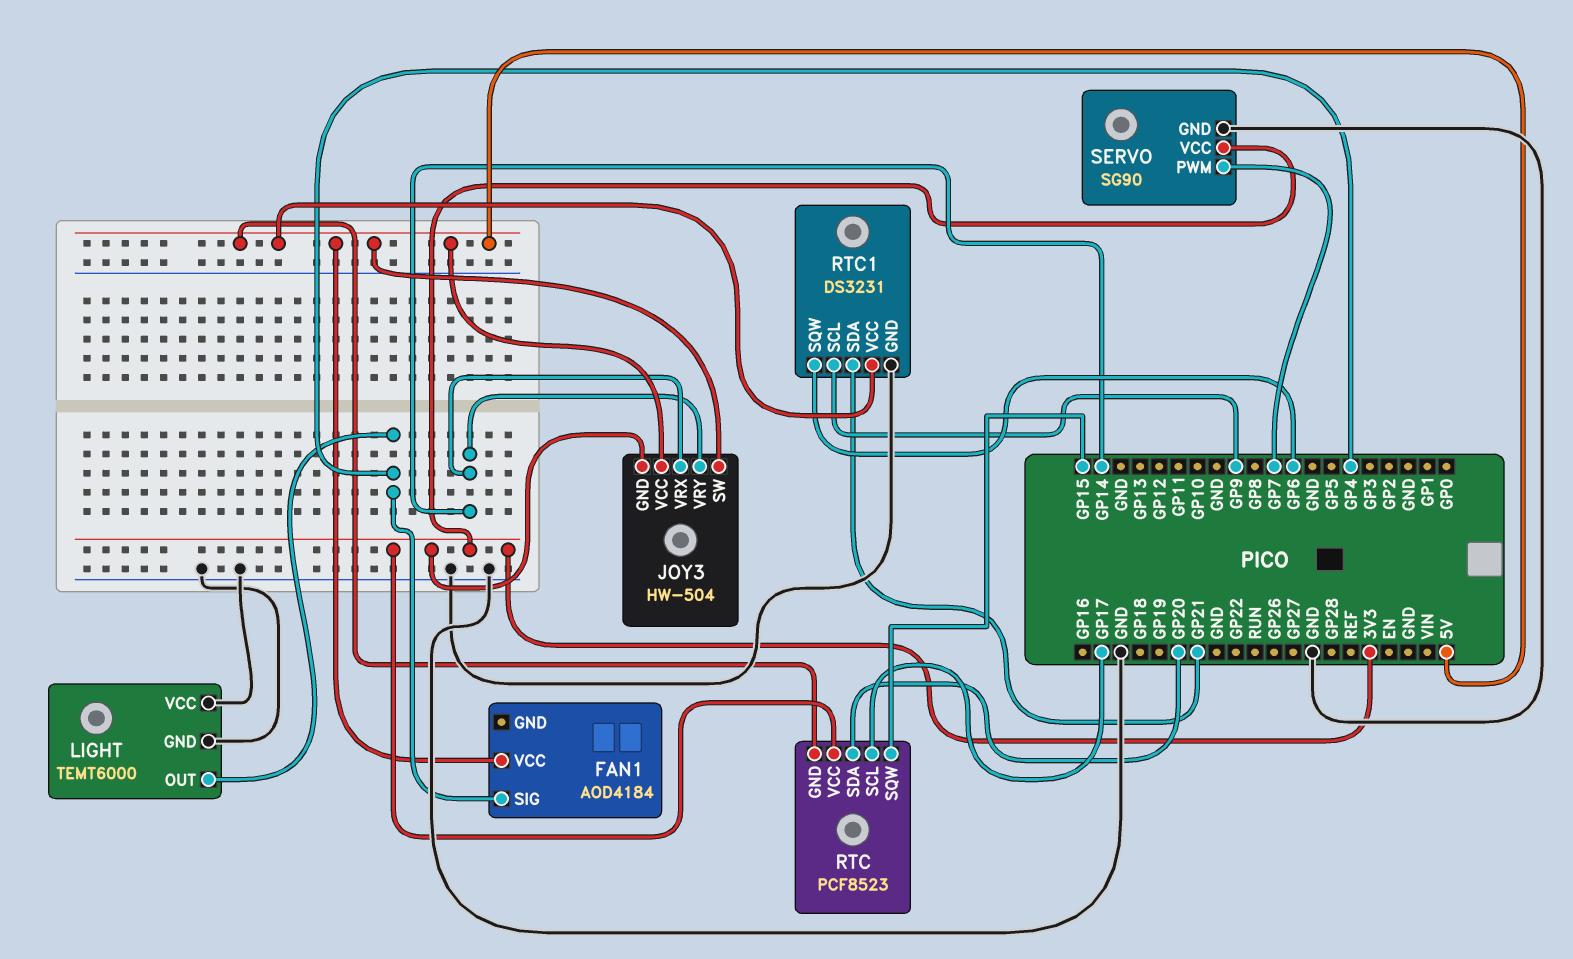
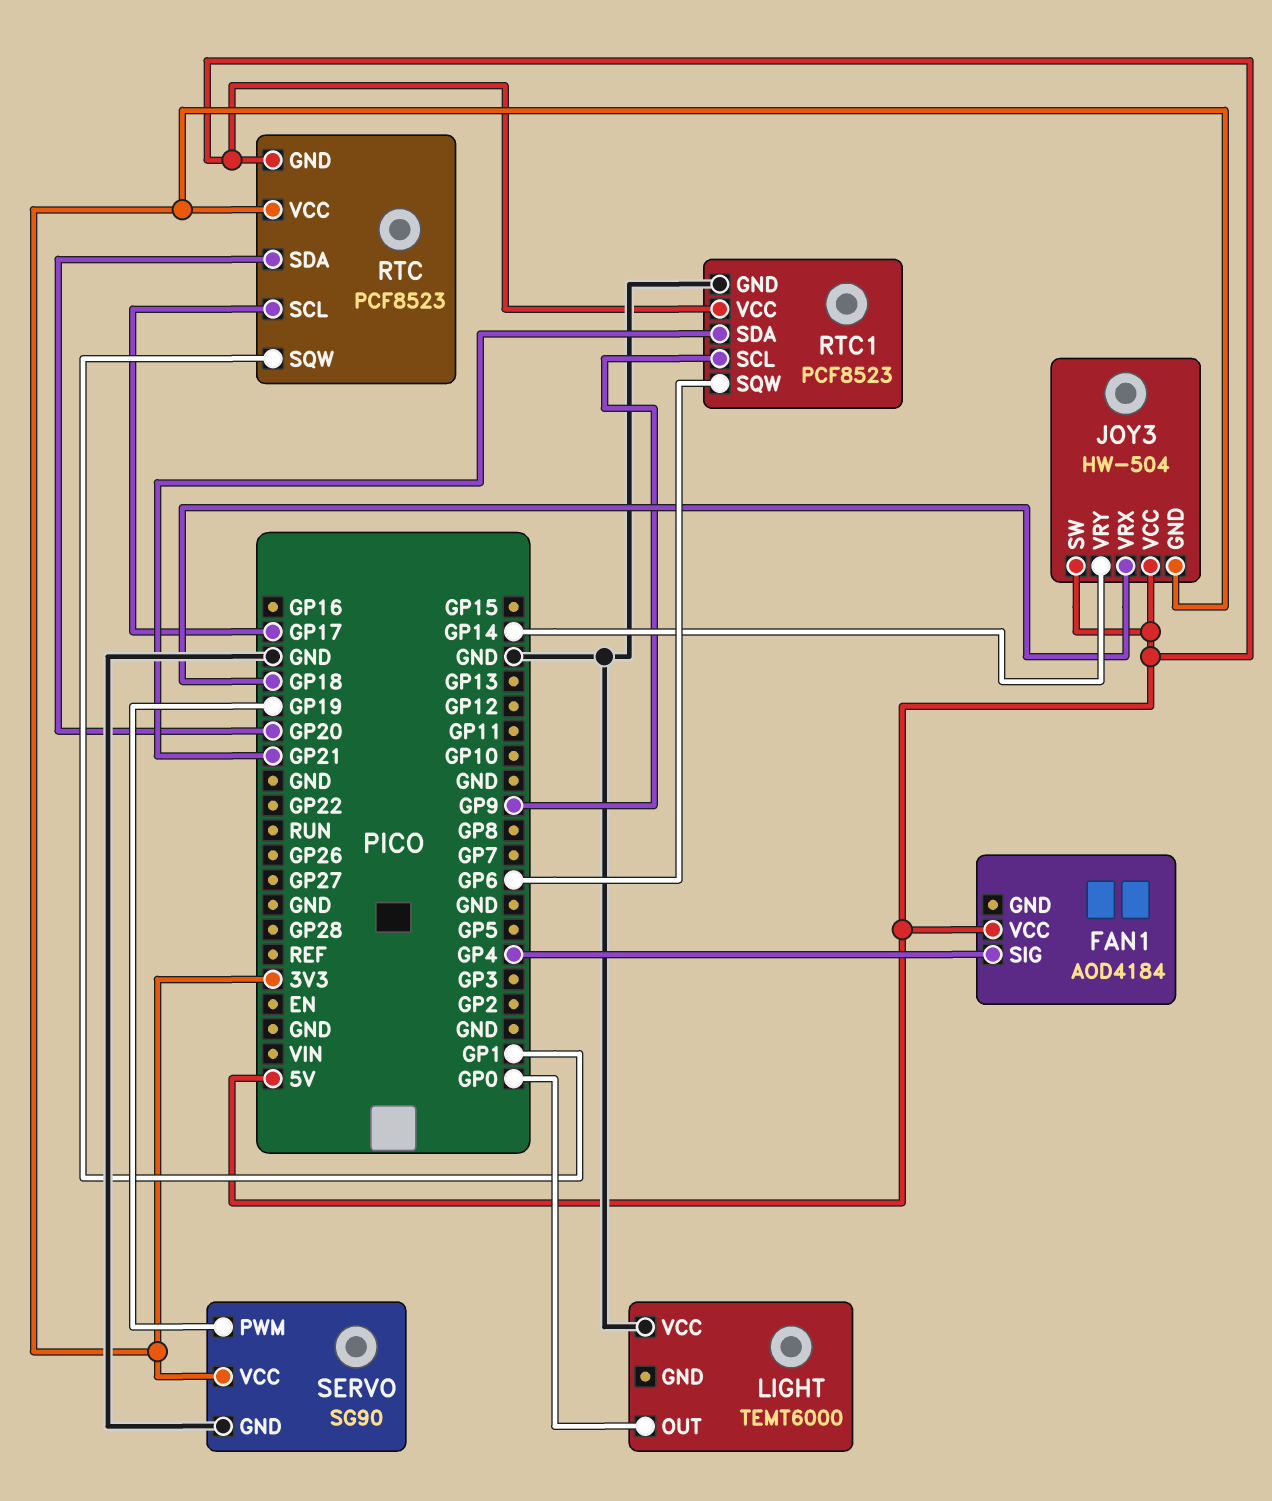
JOY3 pin VRX: GP14 -> GP18
LIGHT pin GND: GND -> none
LIGHT pin OUT: GP4 -> GP0
RTC pin SQW: GP15 -> GP1
RTC1: DS3231 -> PCF8523
SERVO pin PWM: GP7 -> GP19

